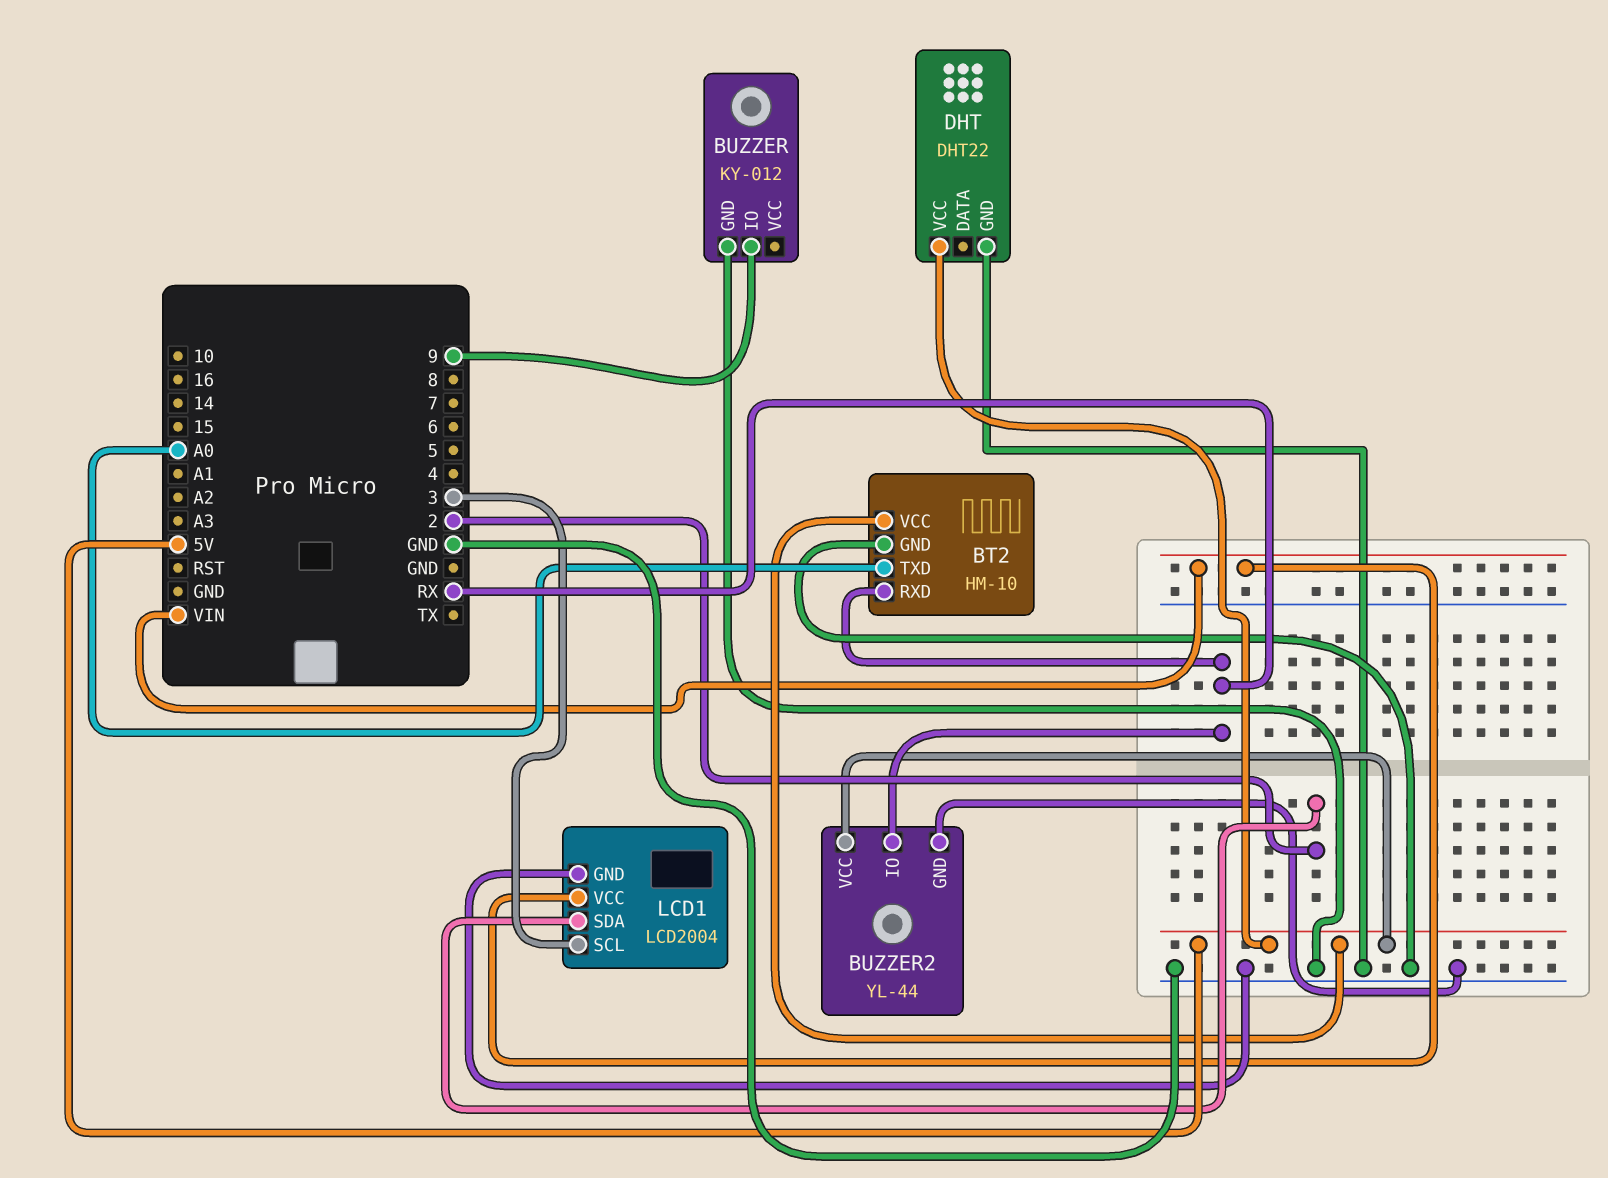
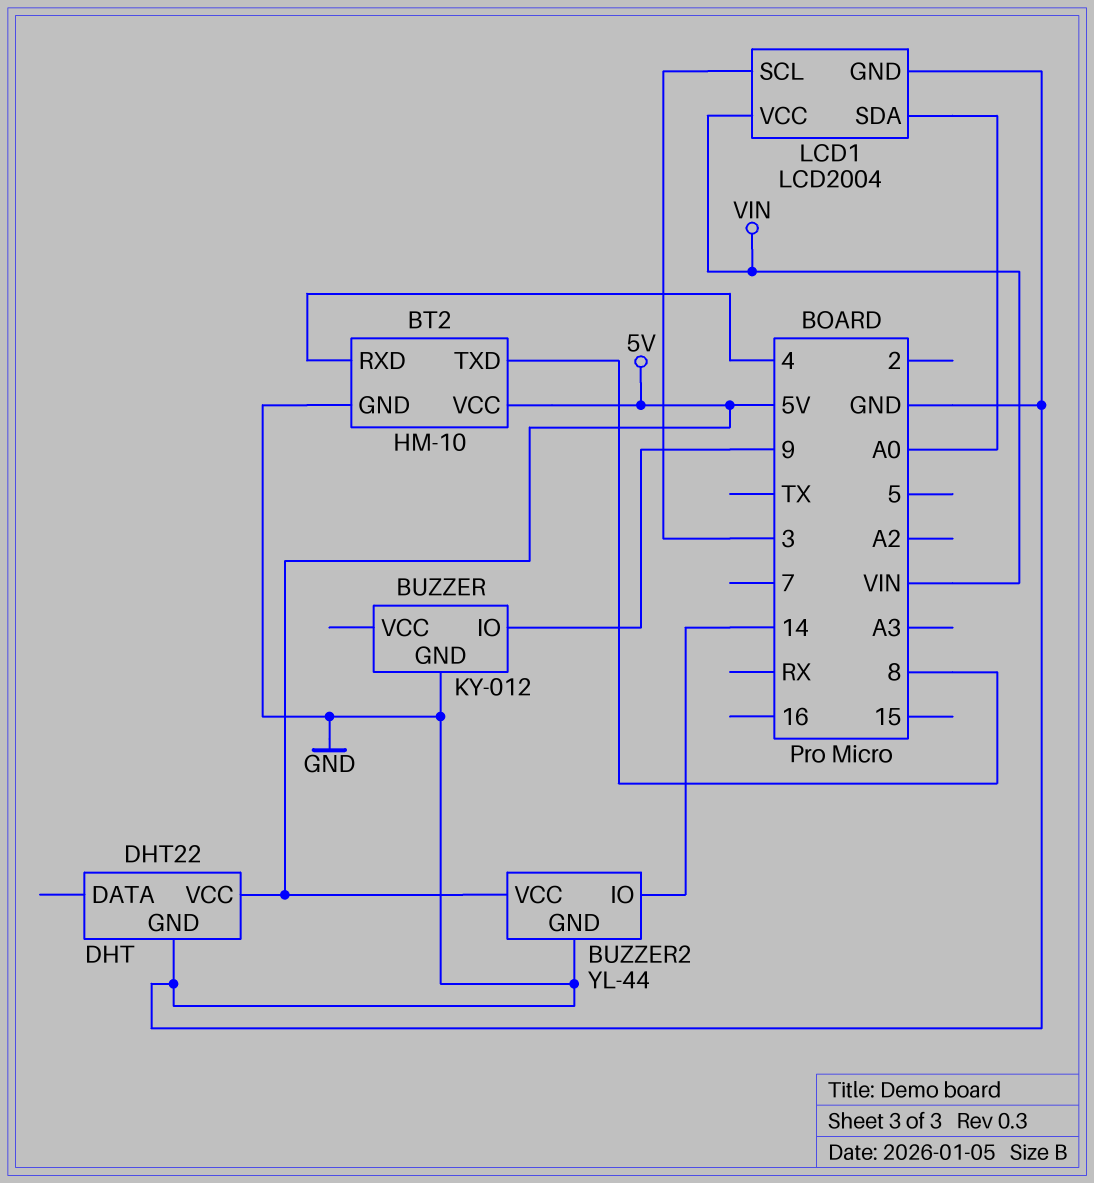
BT2 pin RXD: RX -> 4
BT2 pin TXD: A0 -> 8
BUZZER2 pin IO: RX -> 14
LCD1 pin SDA: 2 -> A0

